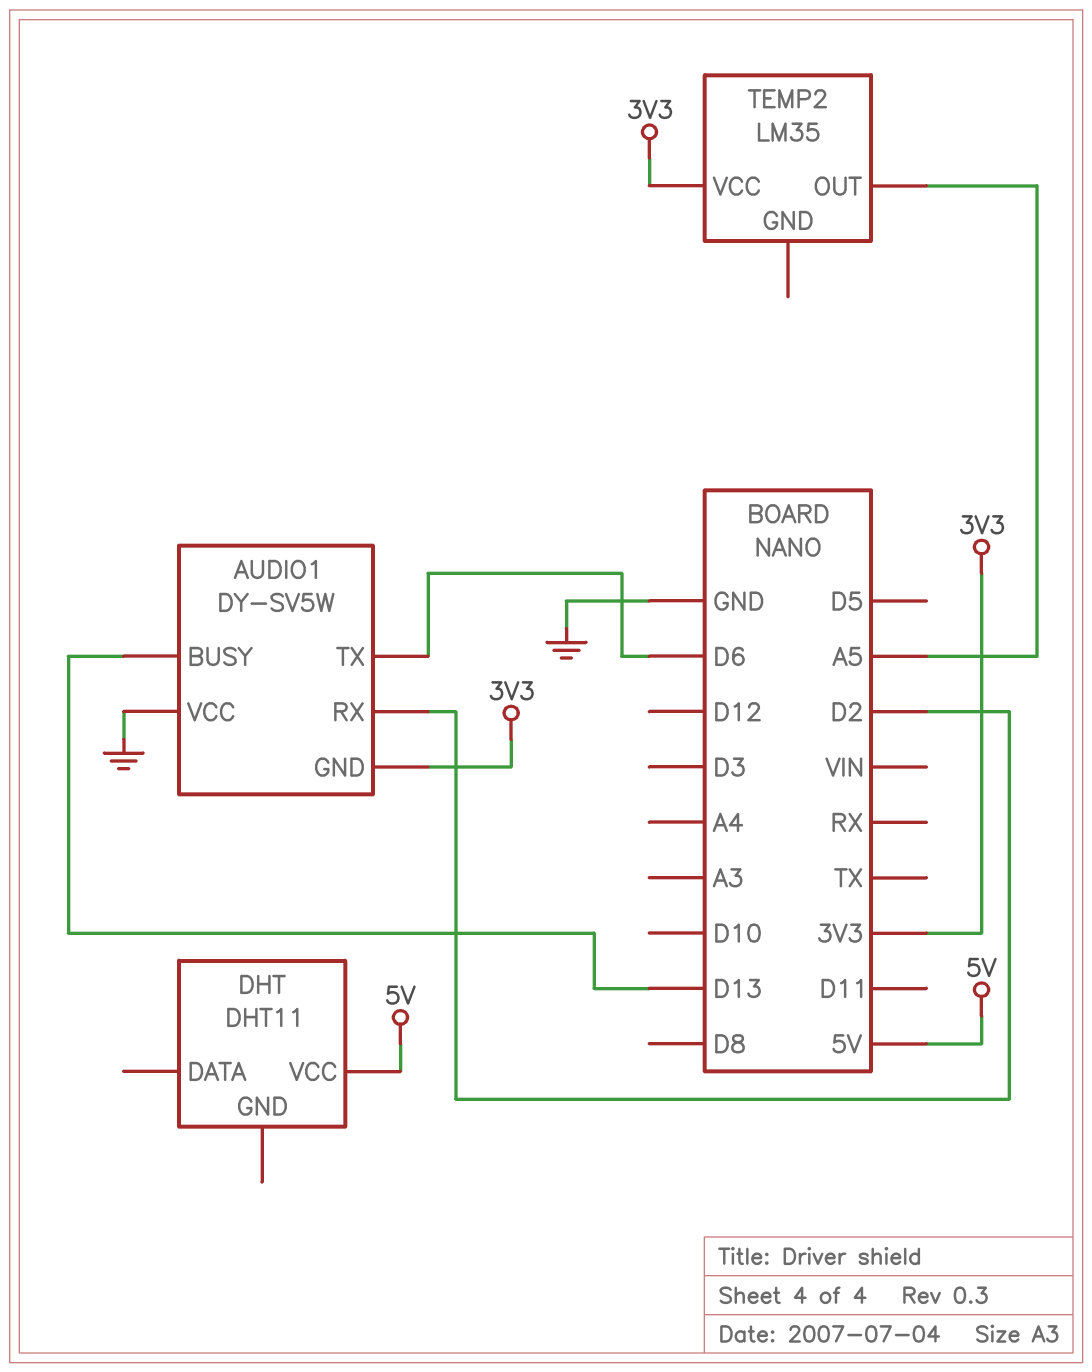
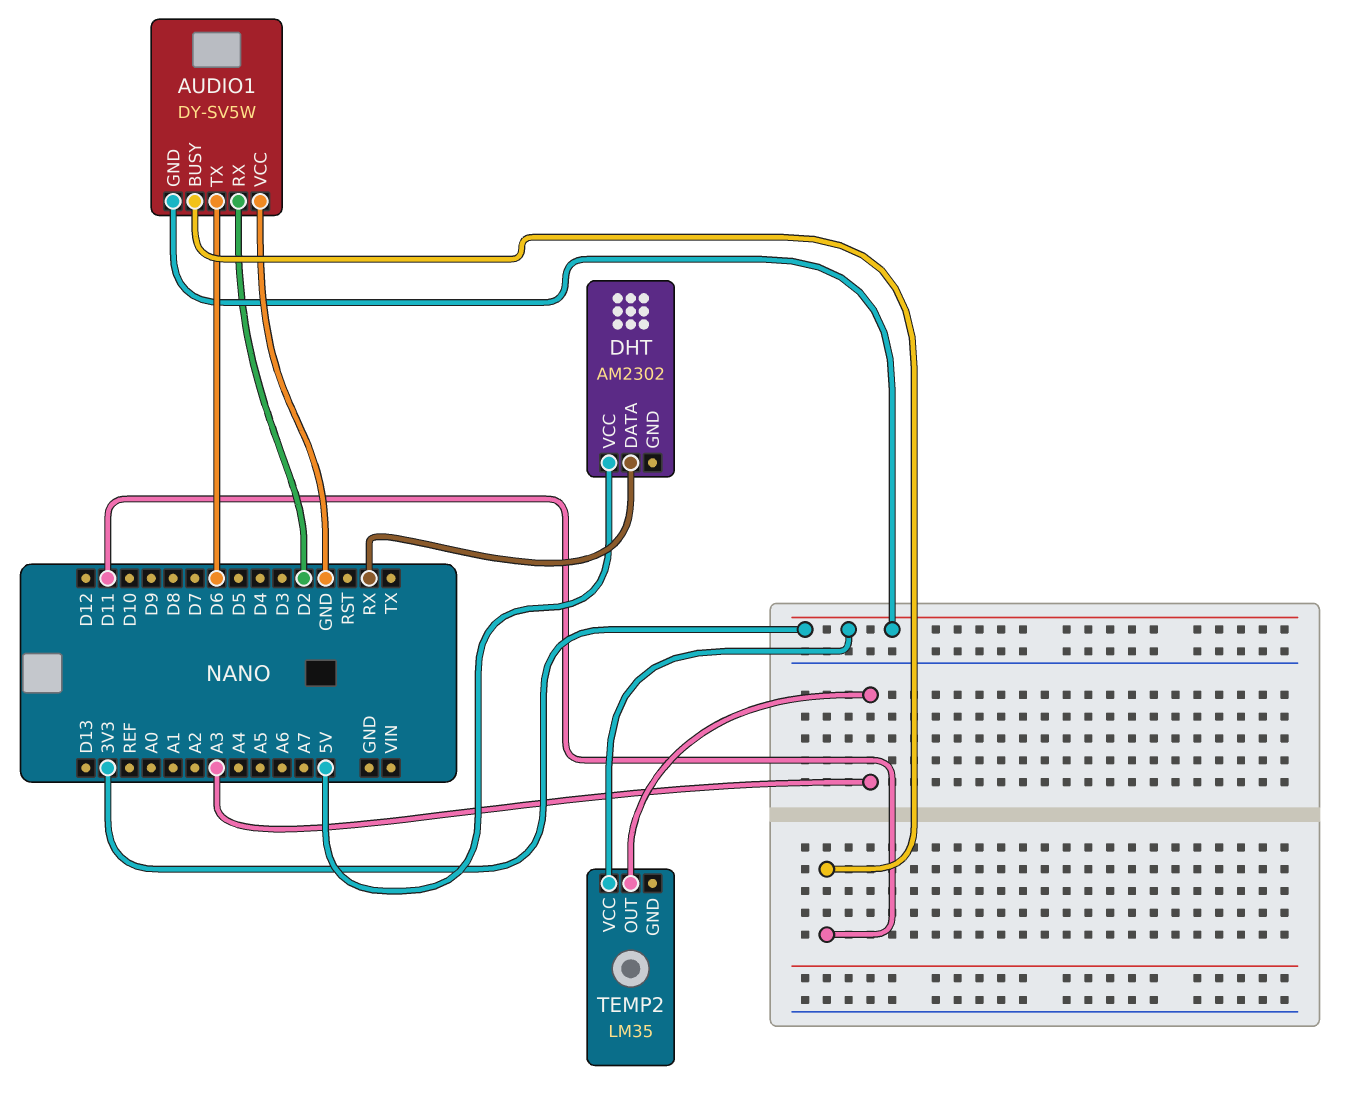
AUDIO1 pin BUSY: D13 -> D11
DHT: DHT11 -> AM2302
DHT pin DATA: none -> RX
TEMP2 pin OUT: A5 -> A3

